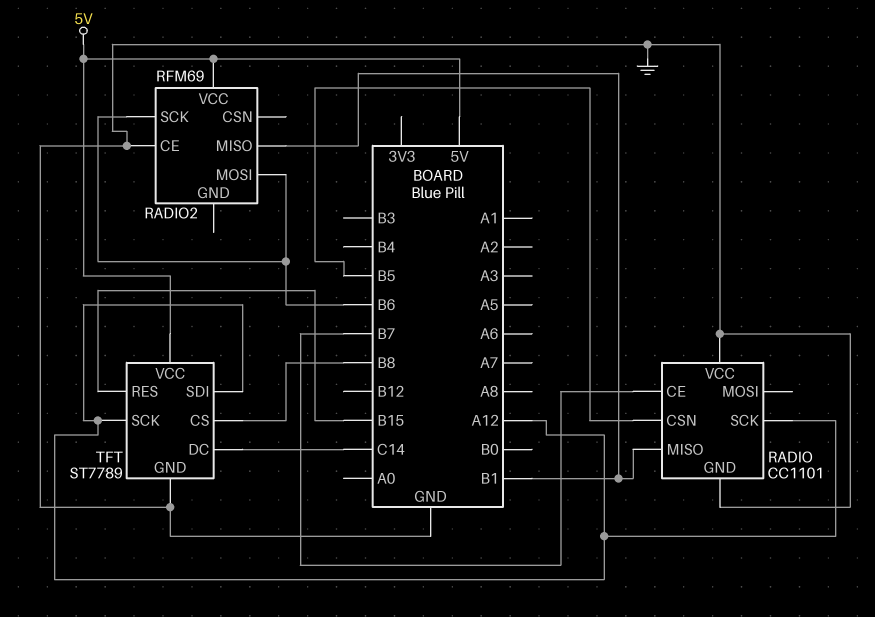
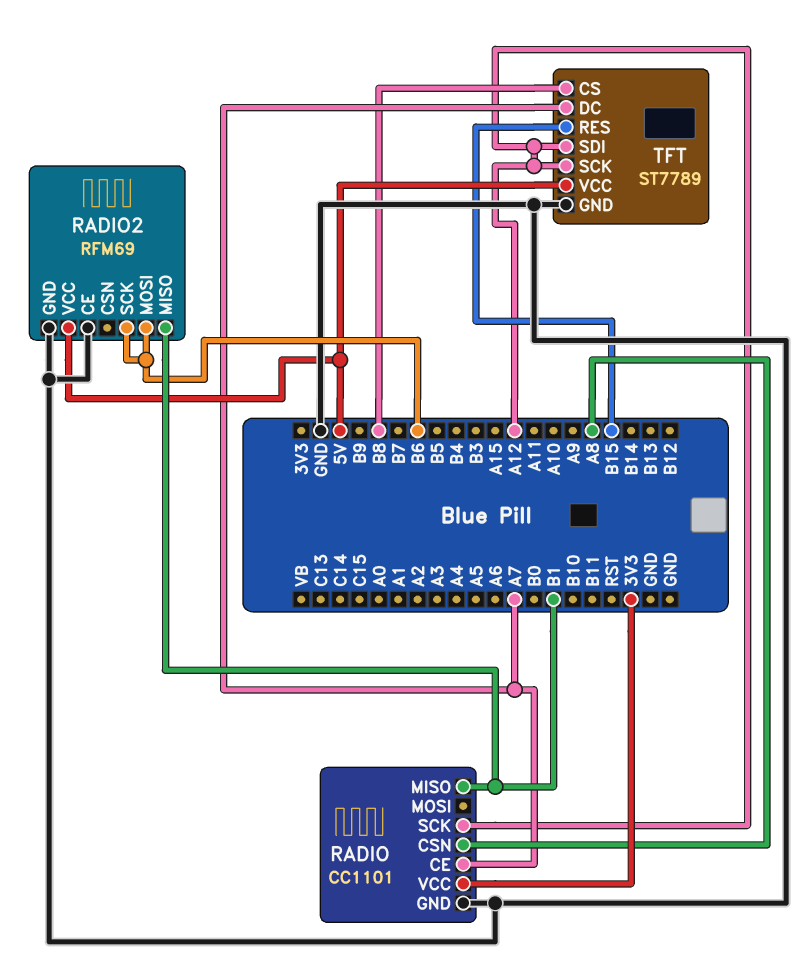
RADIO pin CE: B7 -> A7
RADIO pin CSN: B5 -> A8
RADIO pin VCC: GND -> 3V3
RADIO2 pin GND: none -> GND
TFT pin DC: C14 -> A7

